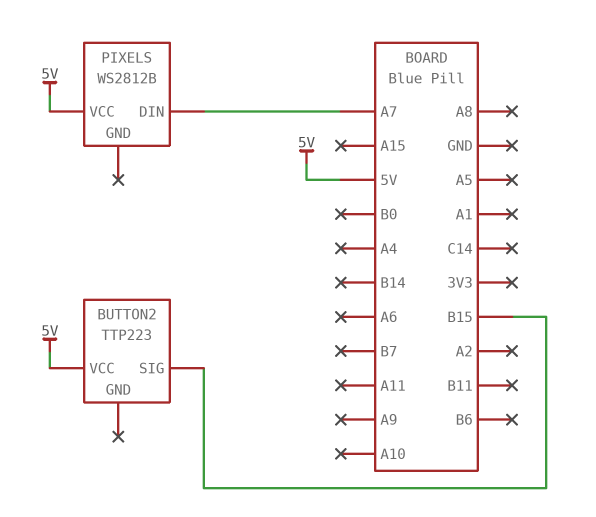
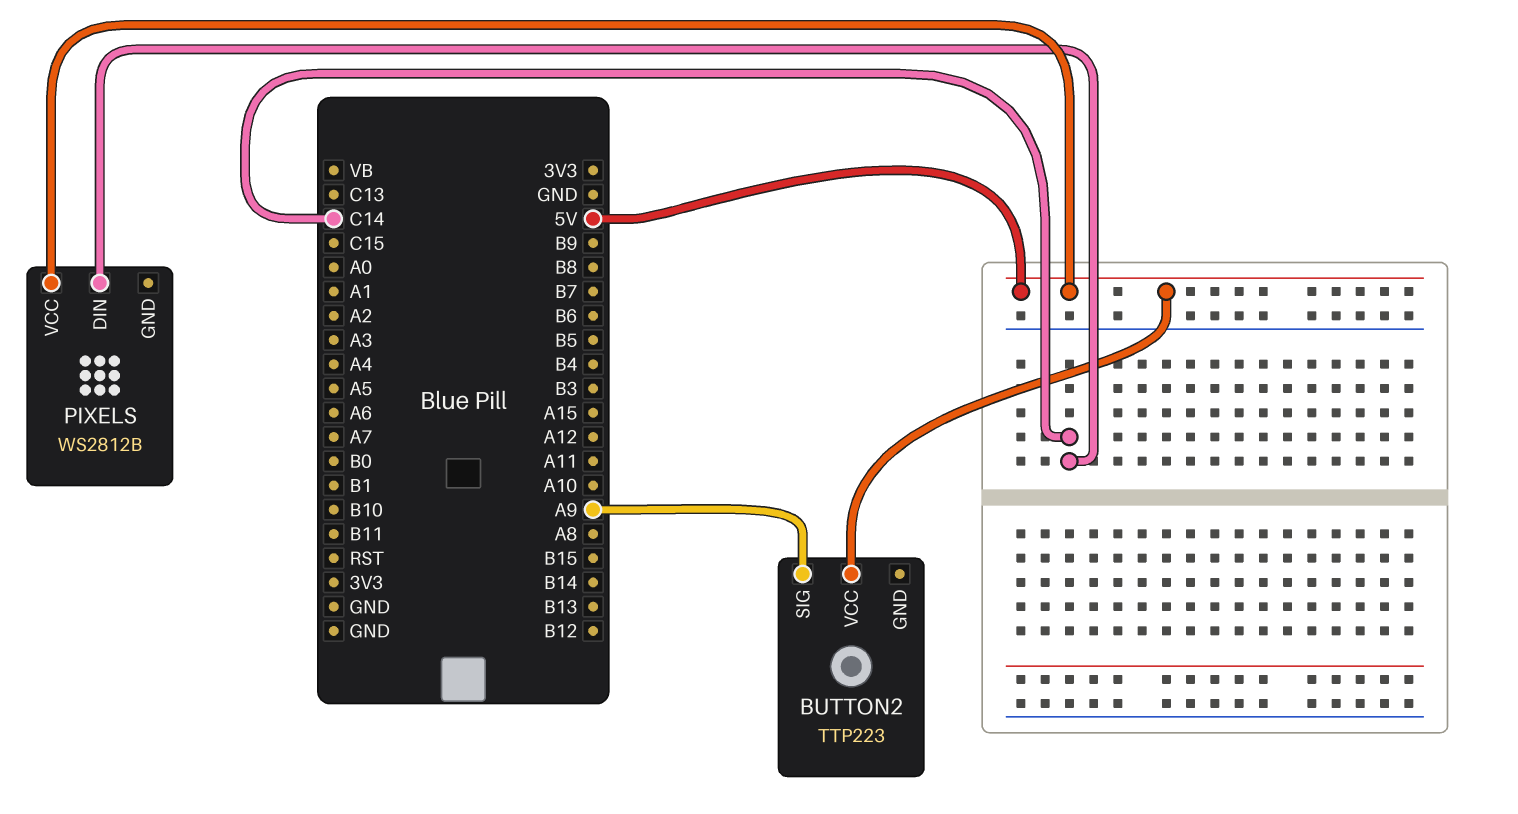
BUTTON2 pin SIG: B15 -> A9
PIXELS pin DIN: A7 -> C14

